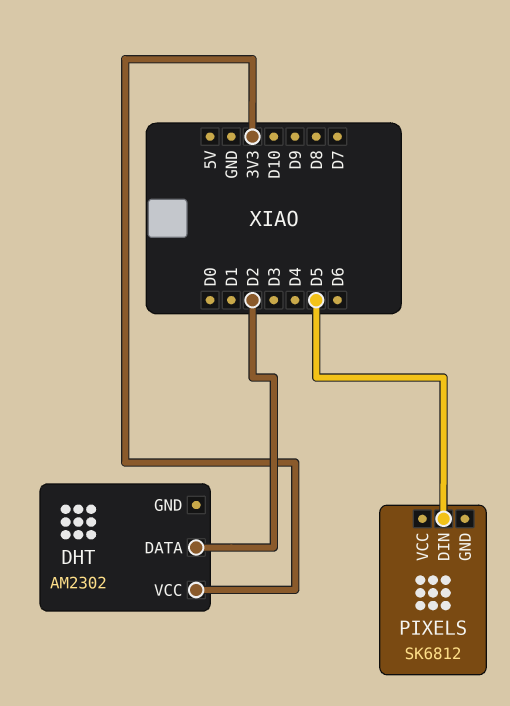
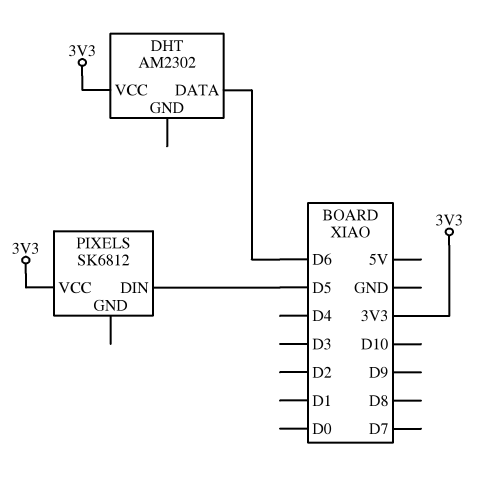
DHT pin DATA: D2 -> D6
PIXELS pin VCC: none -> 3V3

